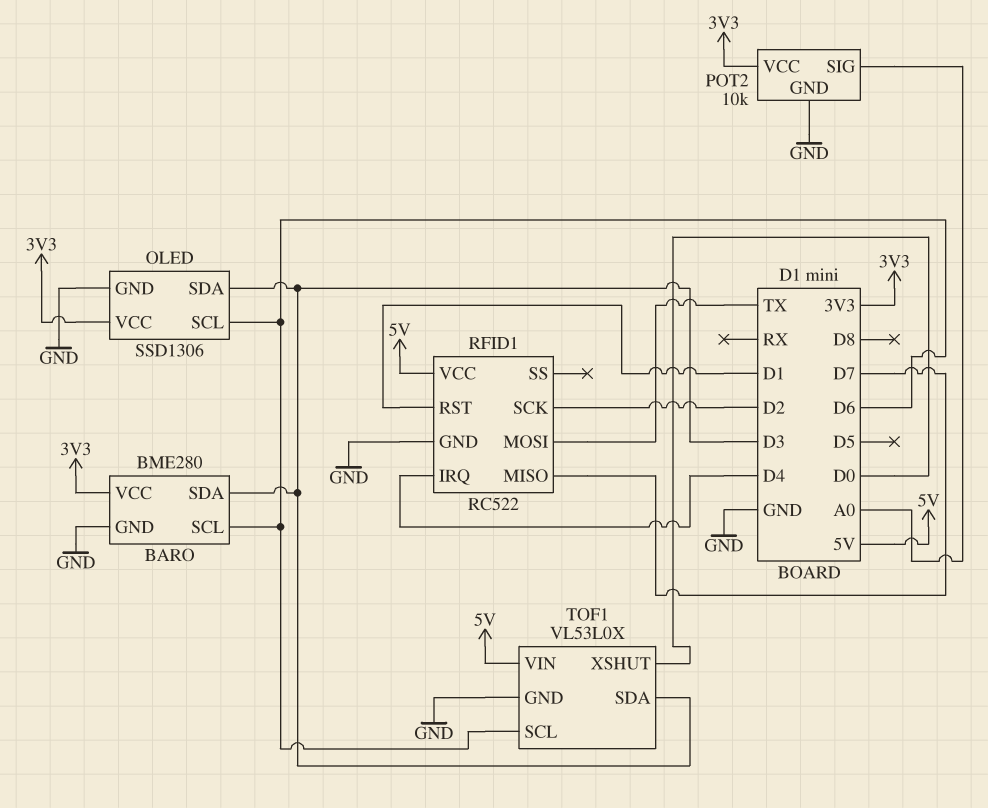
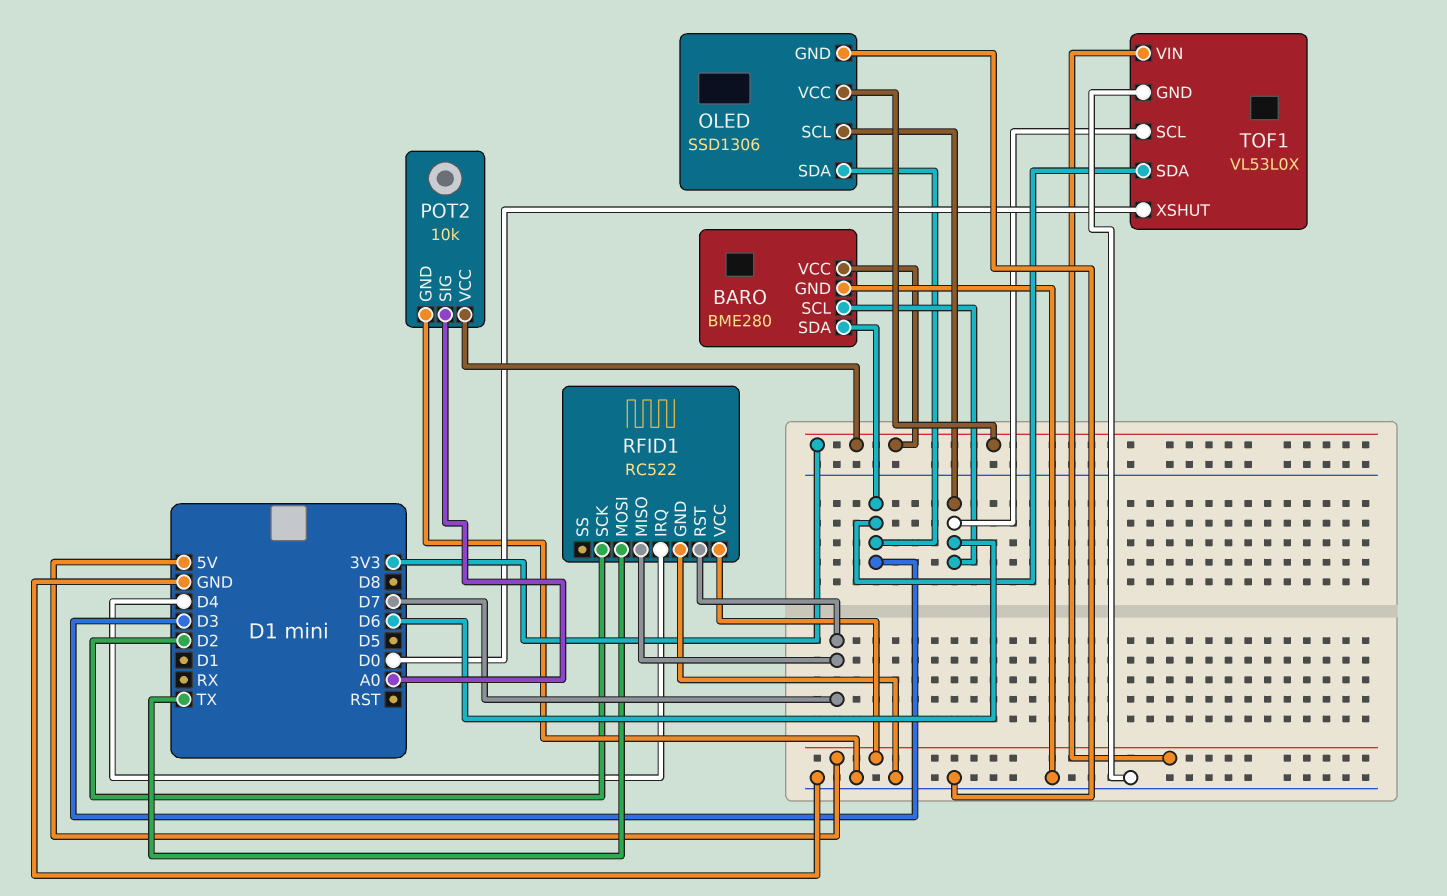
RFID1 pin RST: D1 -> D7

